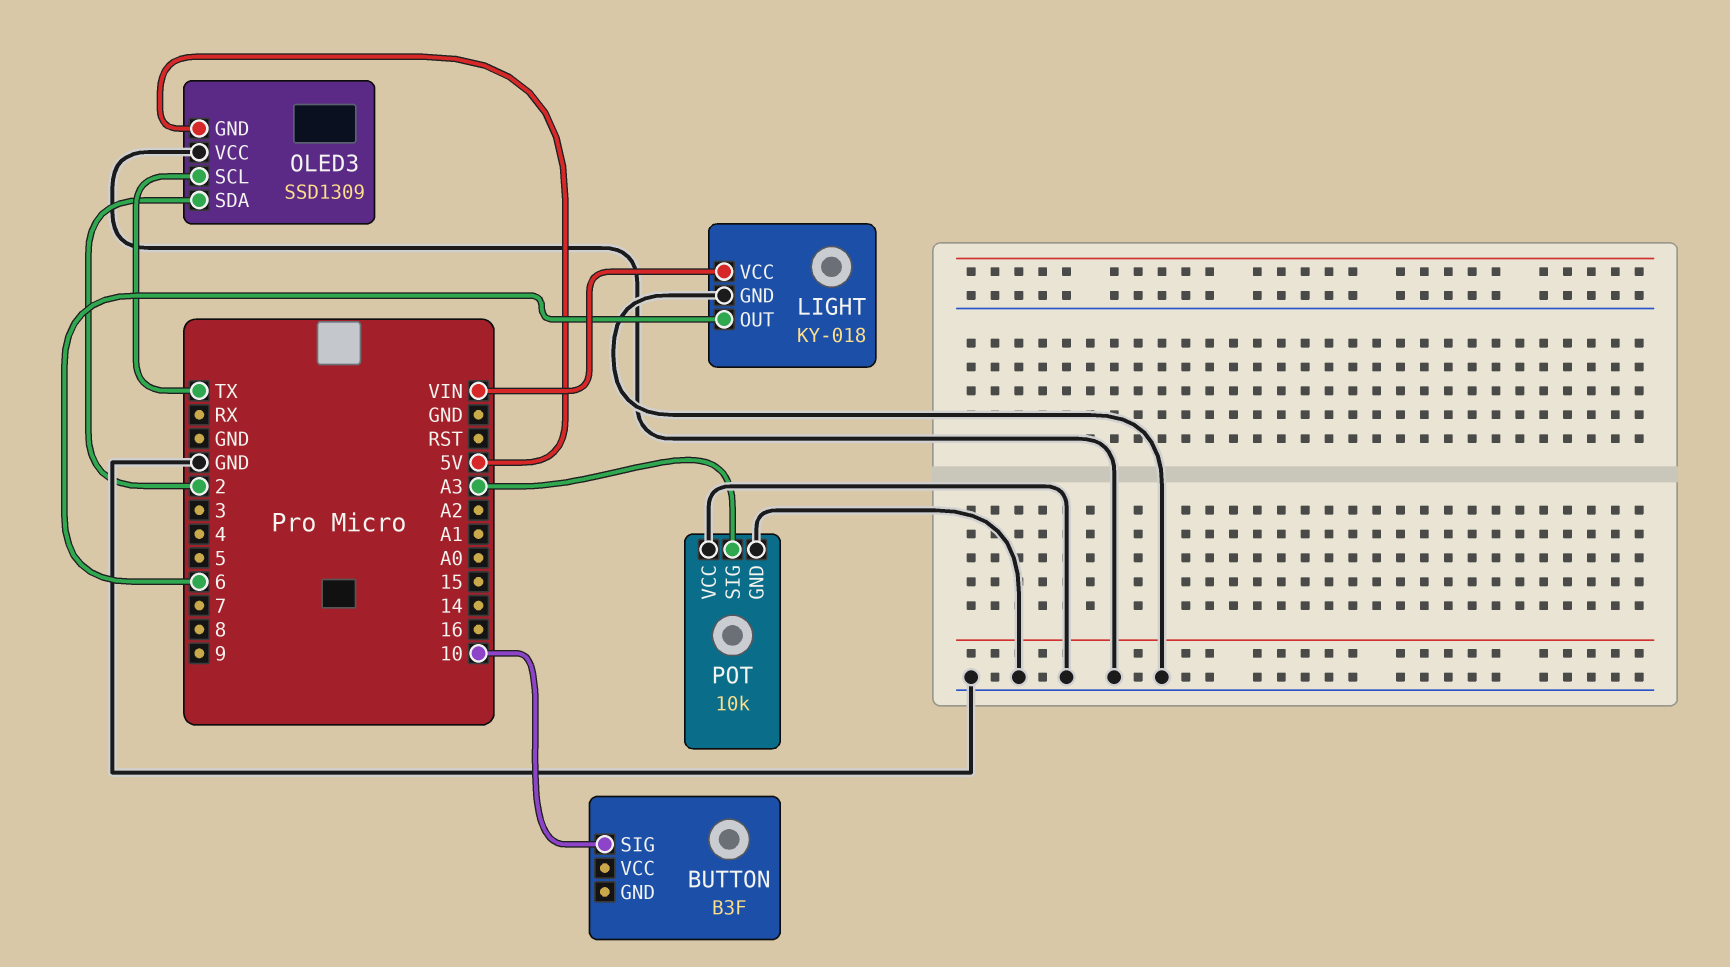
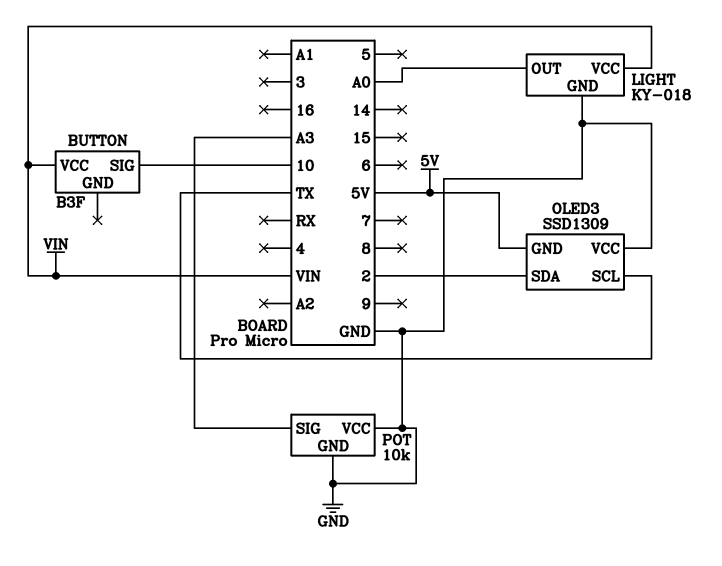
BUTTON pin VCC: none -> VIN
LIGHT pin OUT: 6 -> A0

